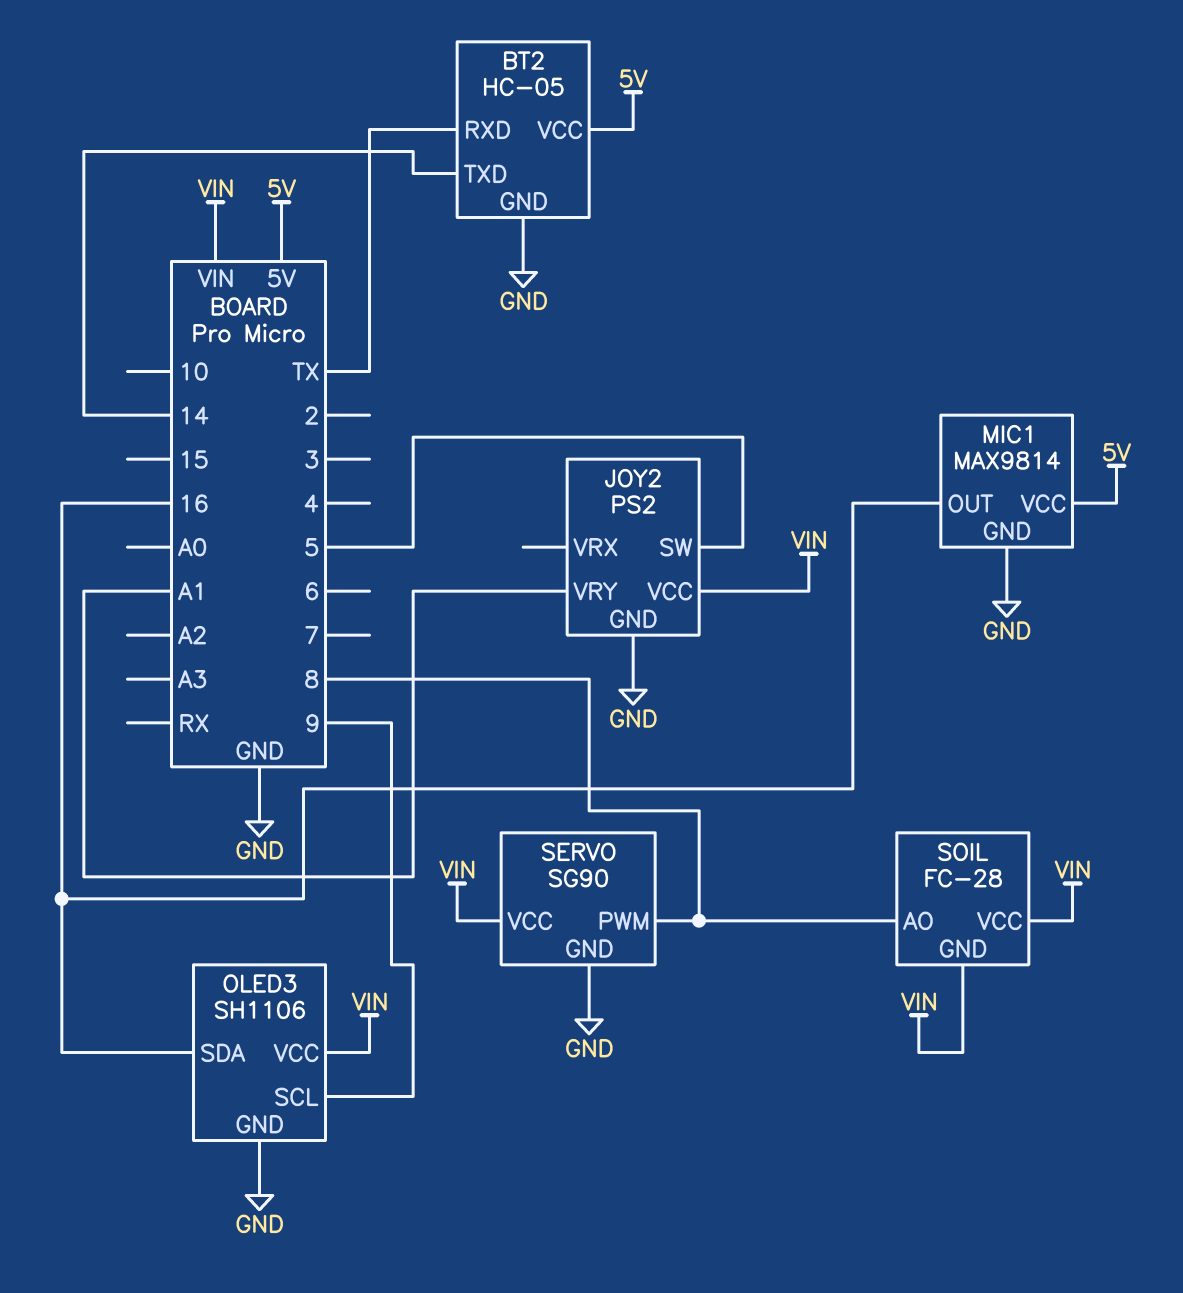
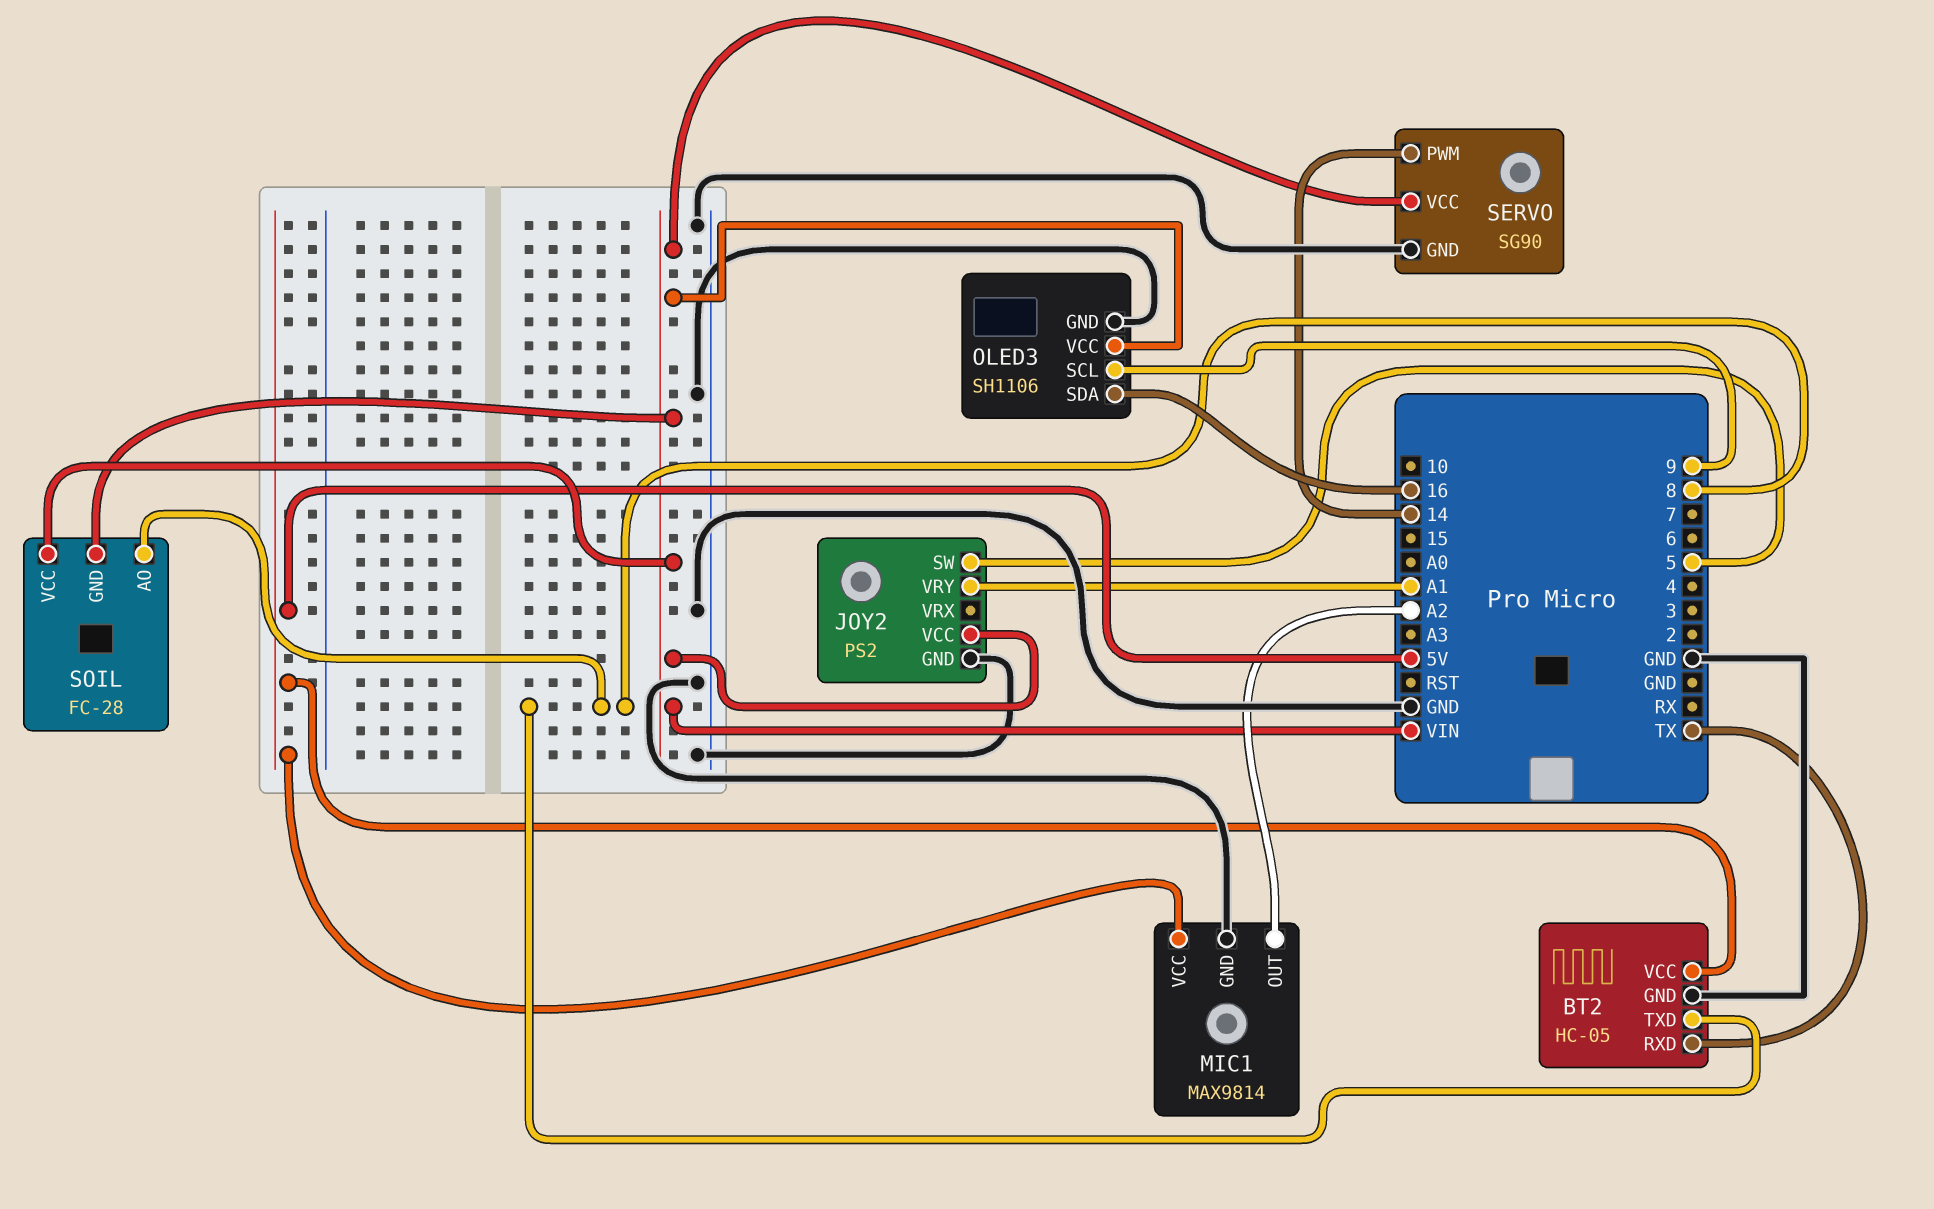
BT2 pin TXD: 14 -> 8
MIC1 pin OUT: 16 -> A2
SERVO pin PWM: 8 -> 14

